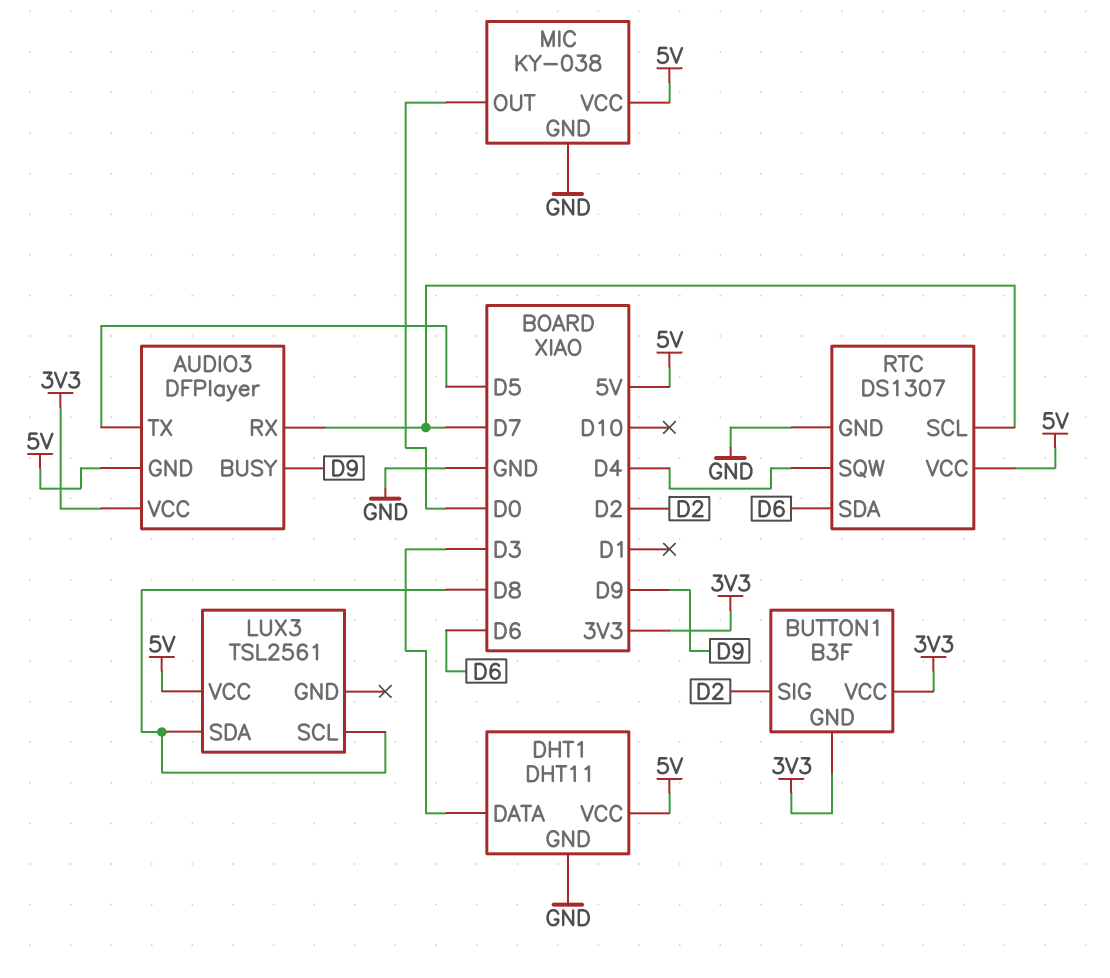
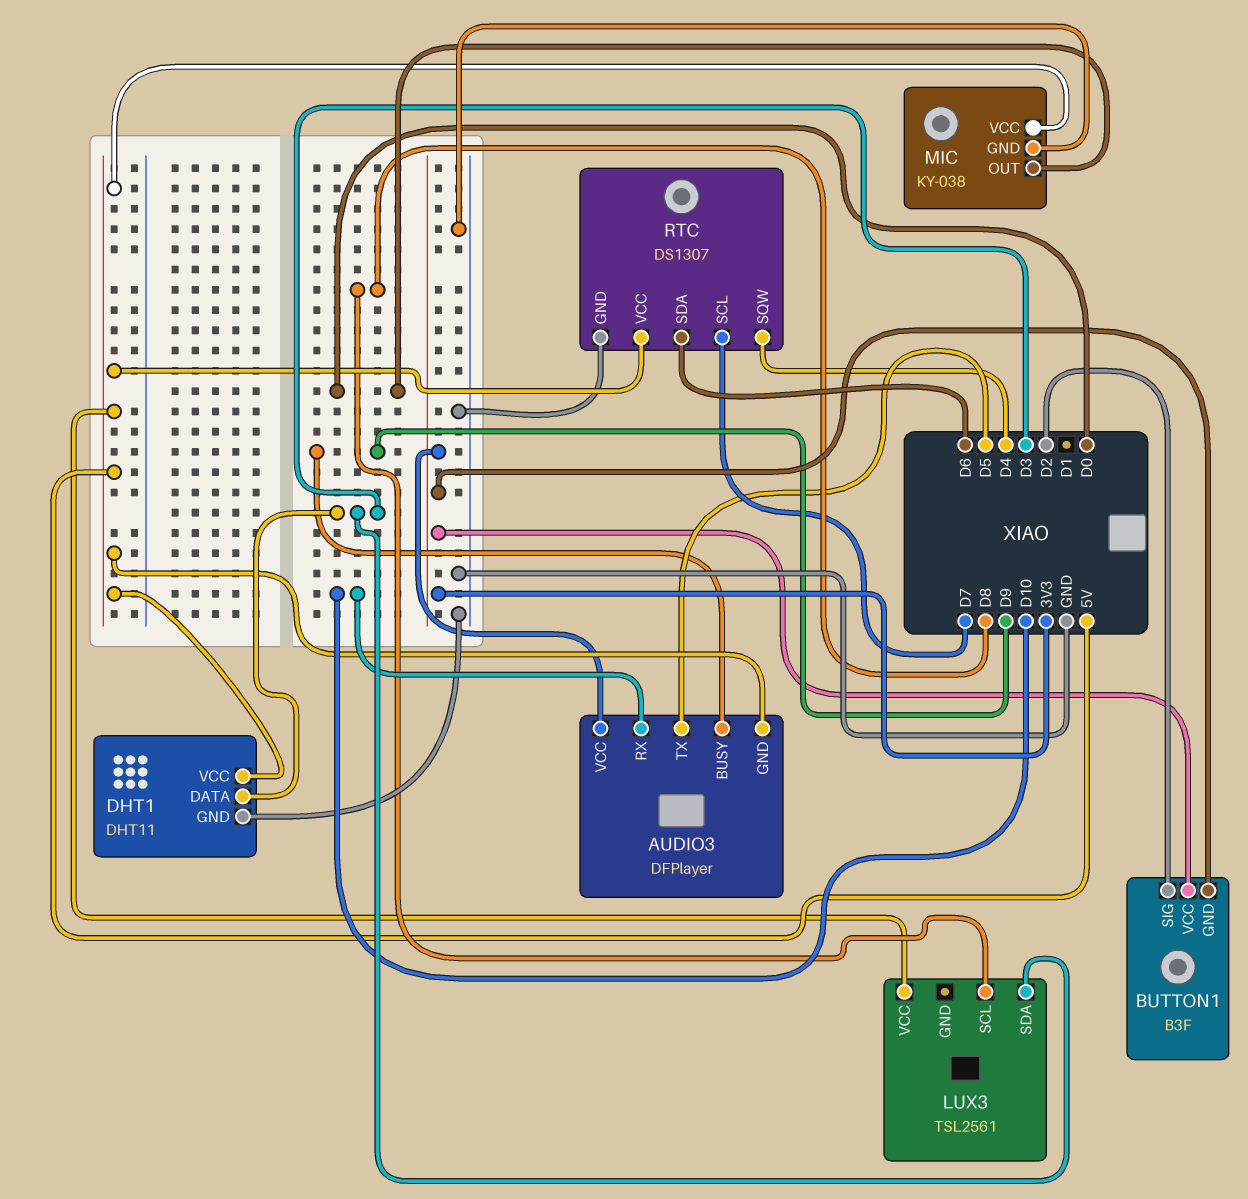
AUDIO3 pin RX: D7 -> D10
LUX3 pin SDA: D8 -> D3

